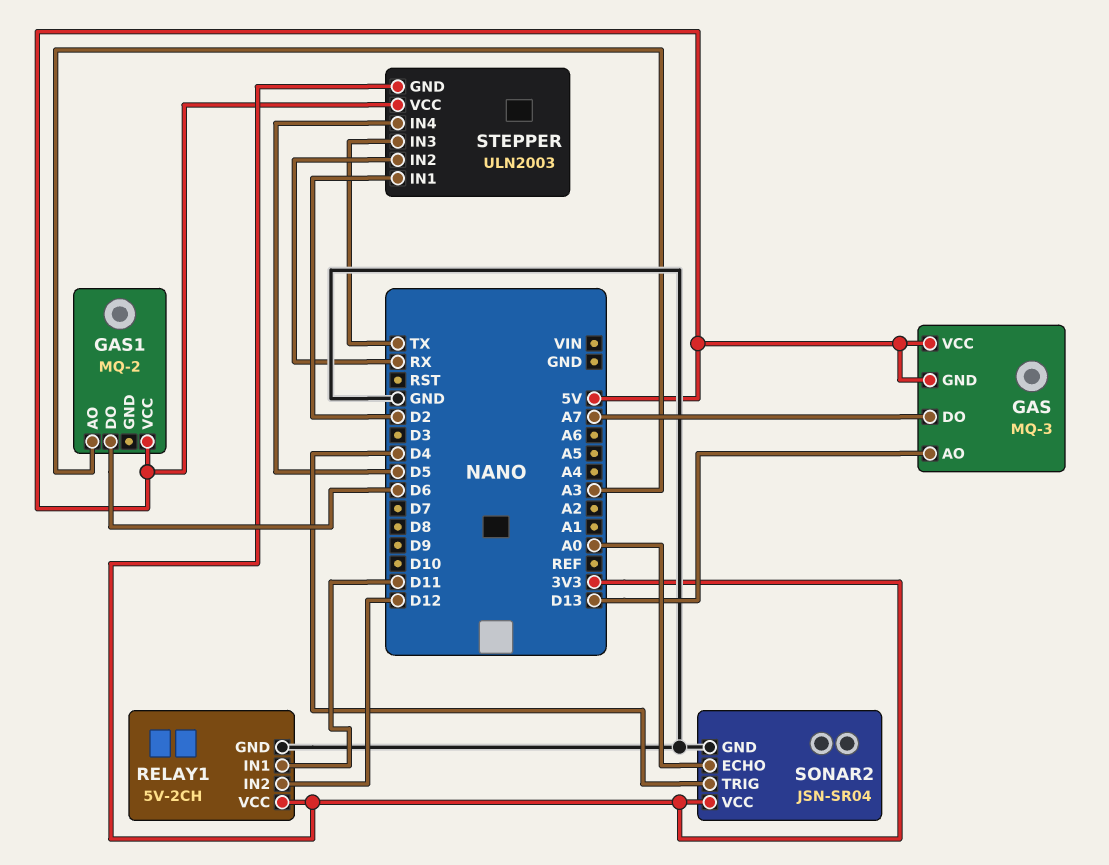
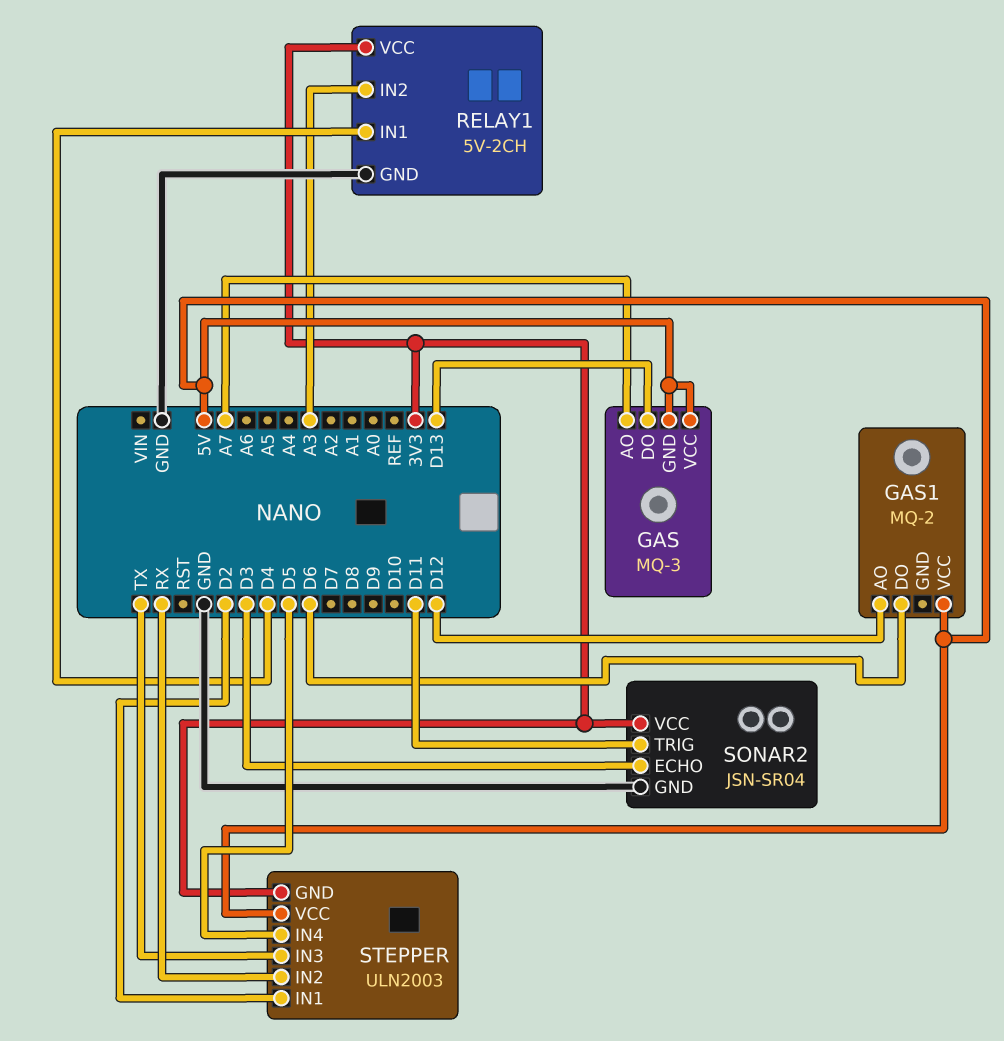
GAS pin AO: D13 -> A7
GAS pin DO: A7 -> D13
GAS1 pin AO: A3 -> D12
RELAY1 pin IN1: D11 -> D4
RELAY1 pin IN2: D12 -> A3
SONAR2 pin ECHO: A0 -> D3
SONAR2 pin TRIG: D4 -> D11

